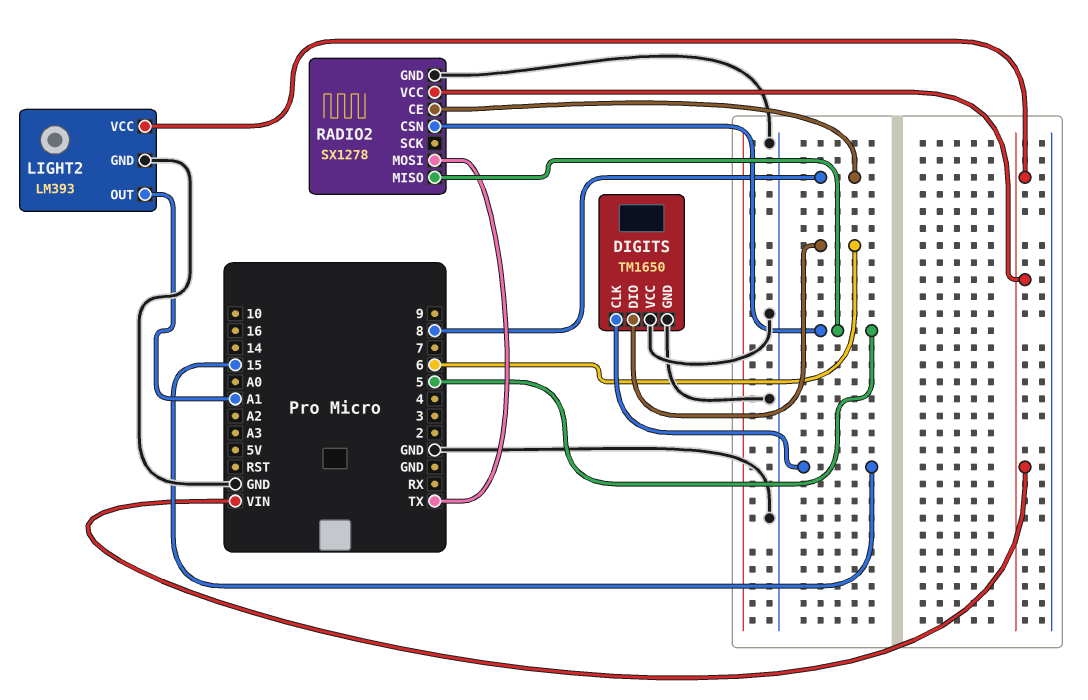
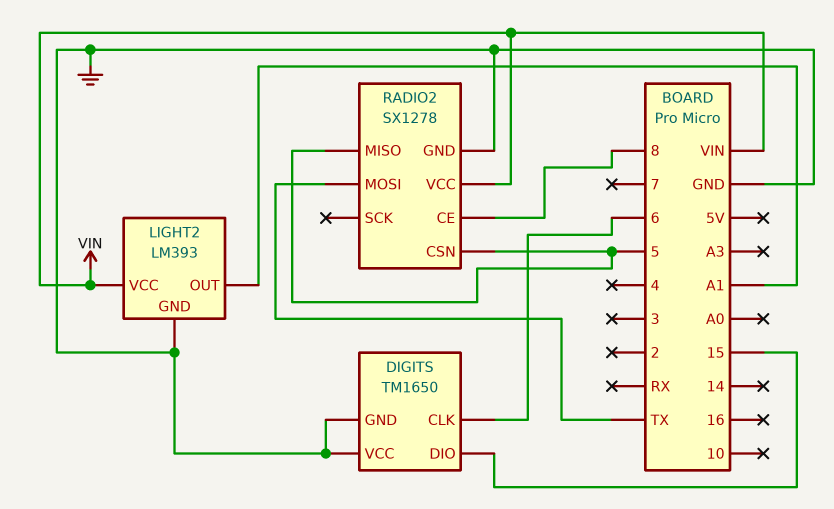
DIGITS pin CLK: 15 -> 6
DIGITS pin DIO: 6 -> 15

